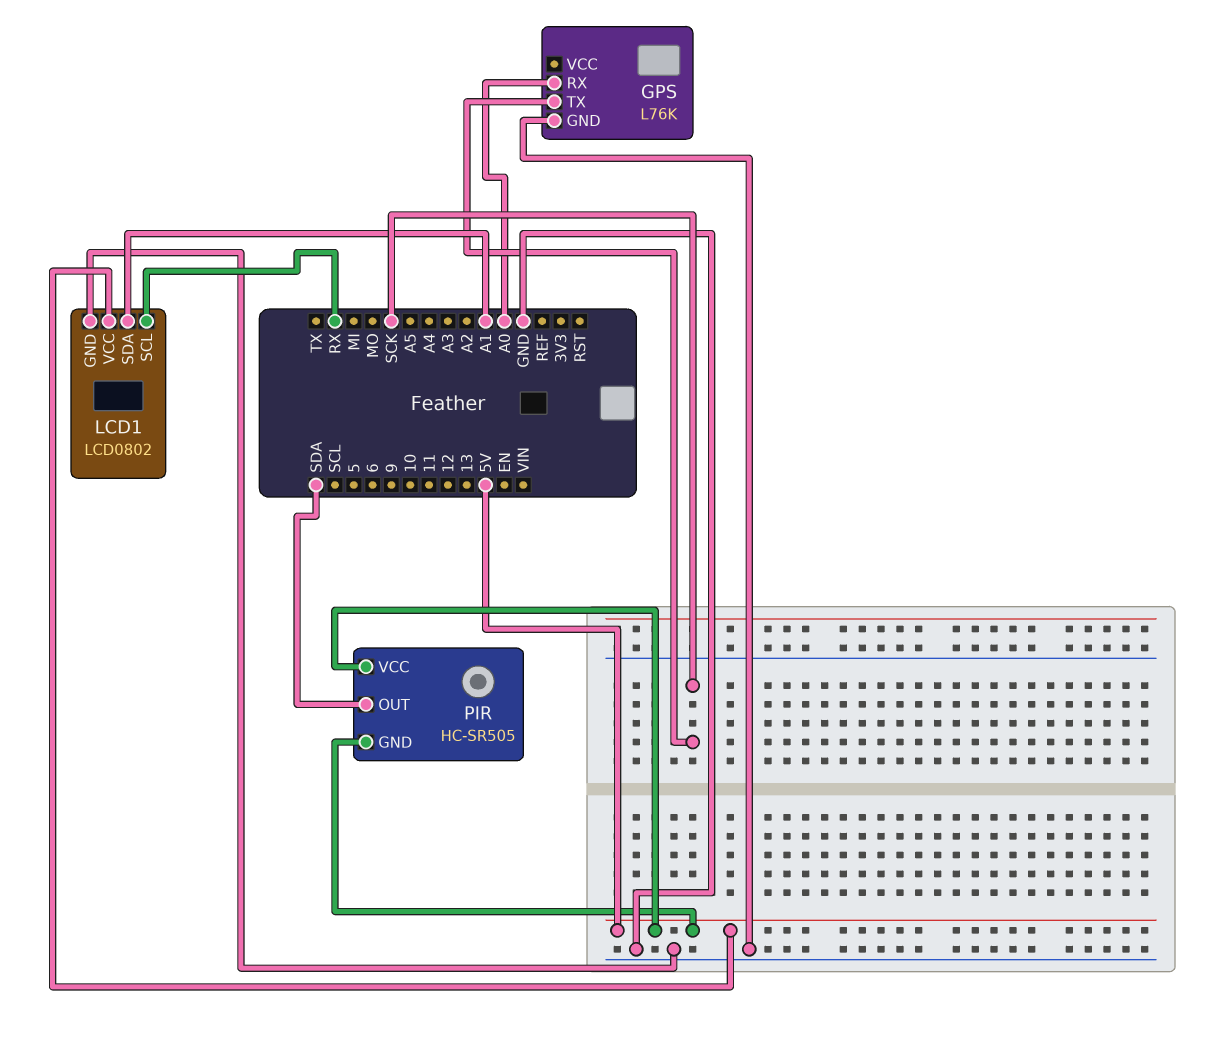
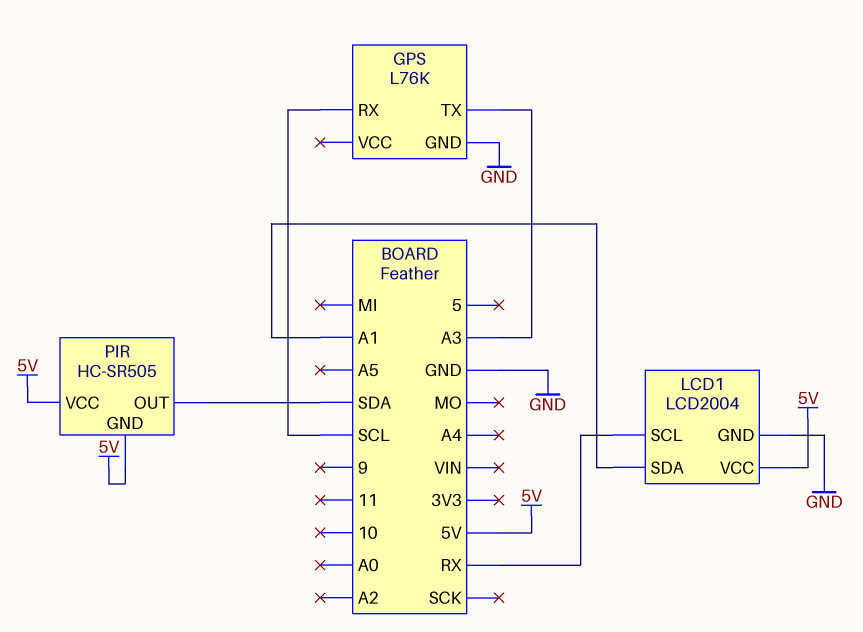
GPS pin RX: A0 -> SCL
GPS pin TX: SCK -> A3
LCD1: LCD0802 -> LCD2004

